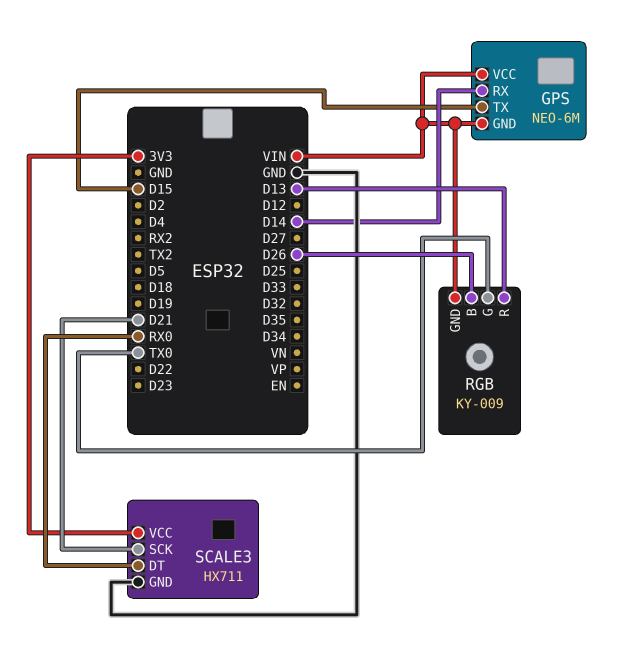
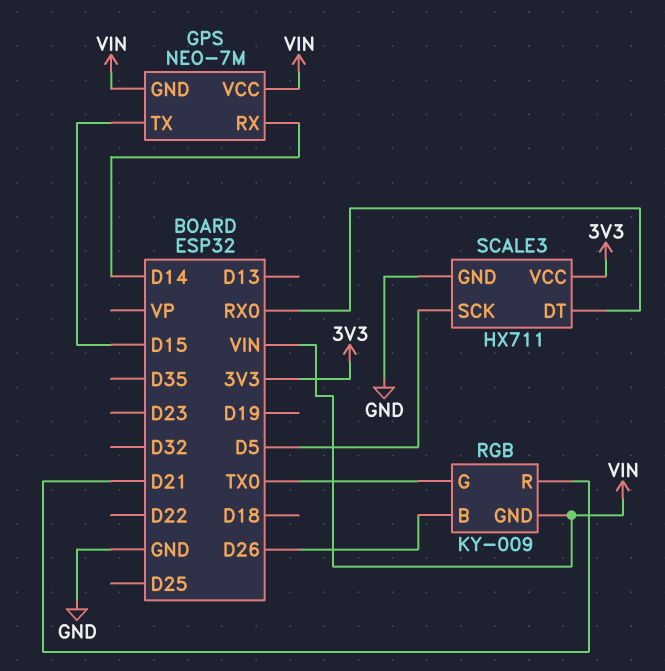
GPS: NEO-6M -> NEO-7M
RGB pin R: D13 -> D21
SCALE3 pin SCK: D21 -> D5

